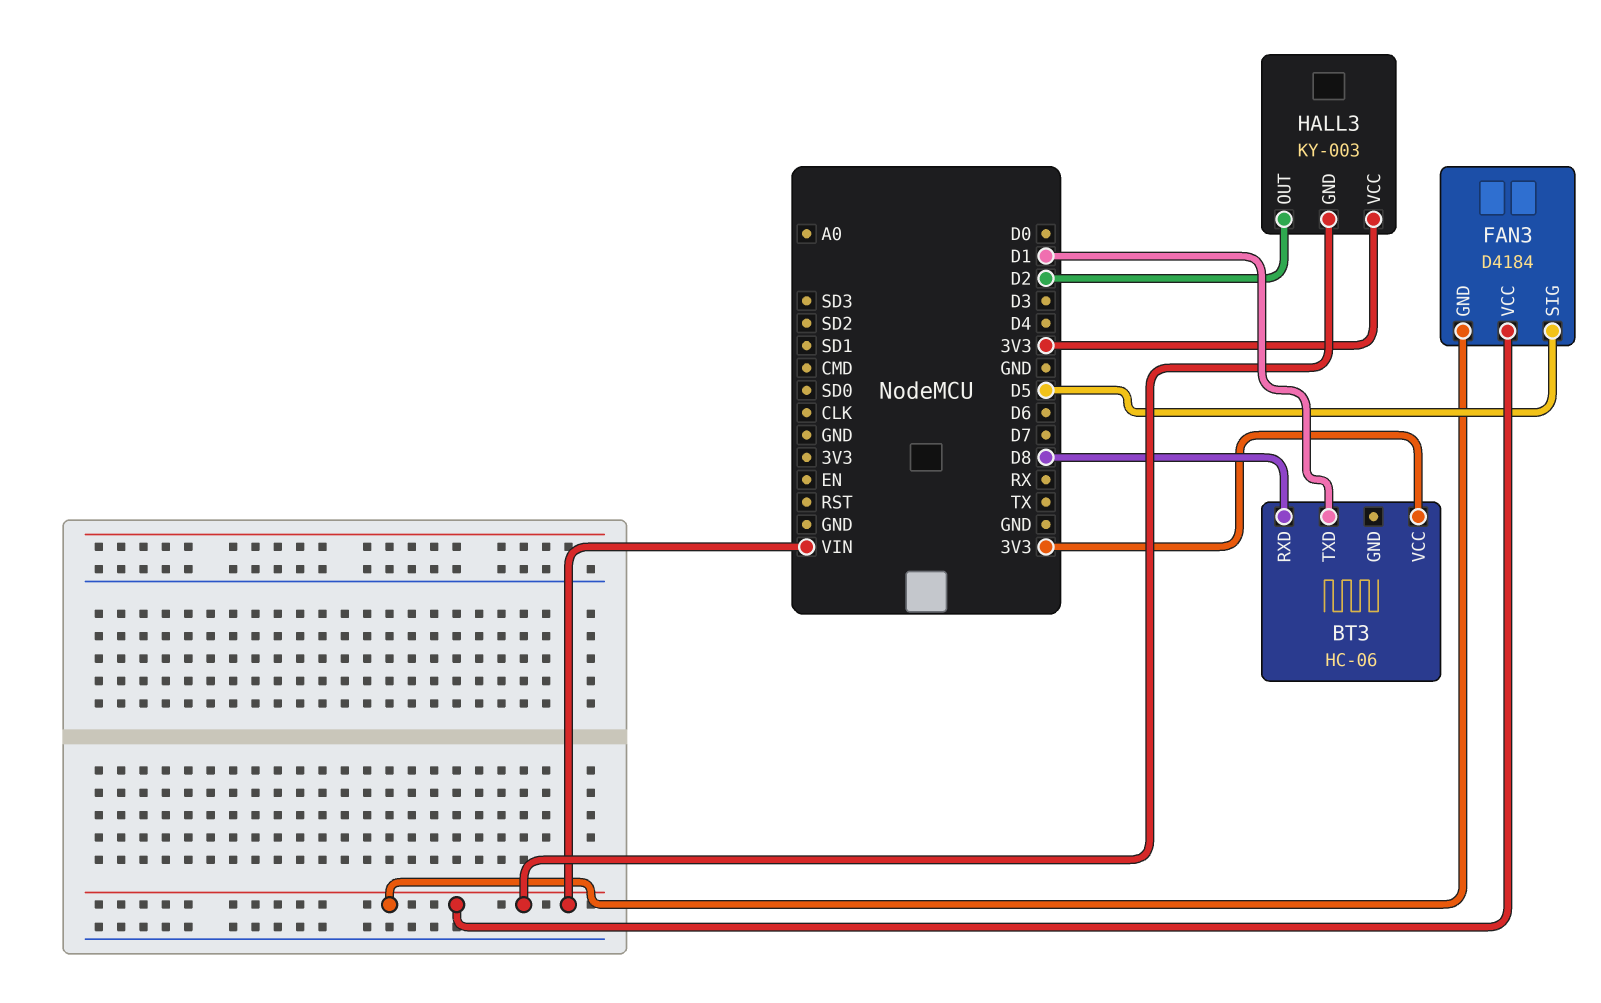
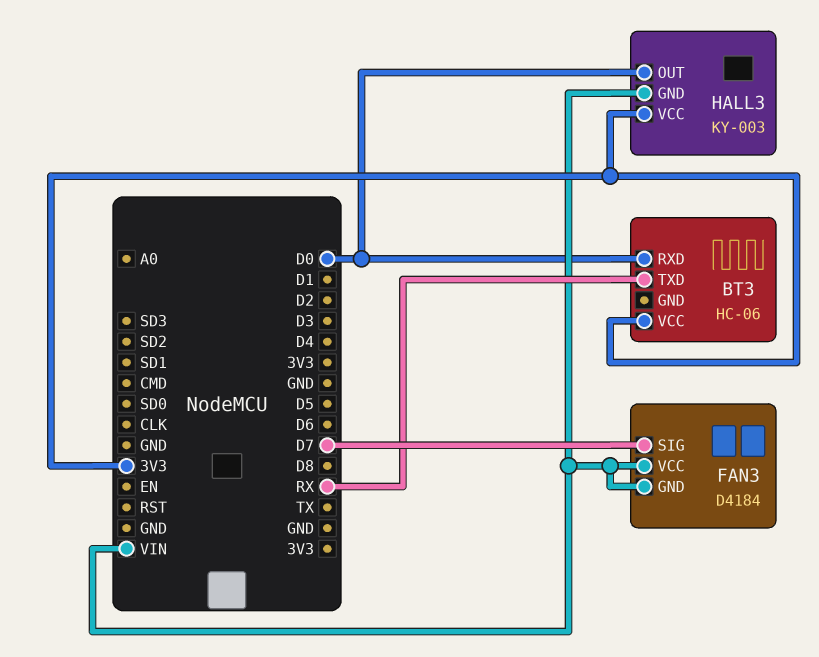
BT3 pin RXD: D8 -> D0
BT3 pin TXD: D1 -> RX
FAN3 pin SIG: D5 -> D7
HALL3 pin OUT: D2 -> D0

